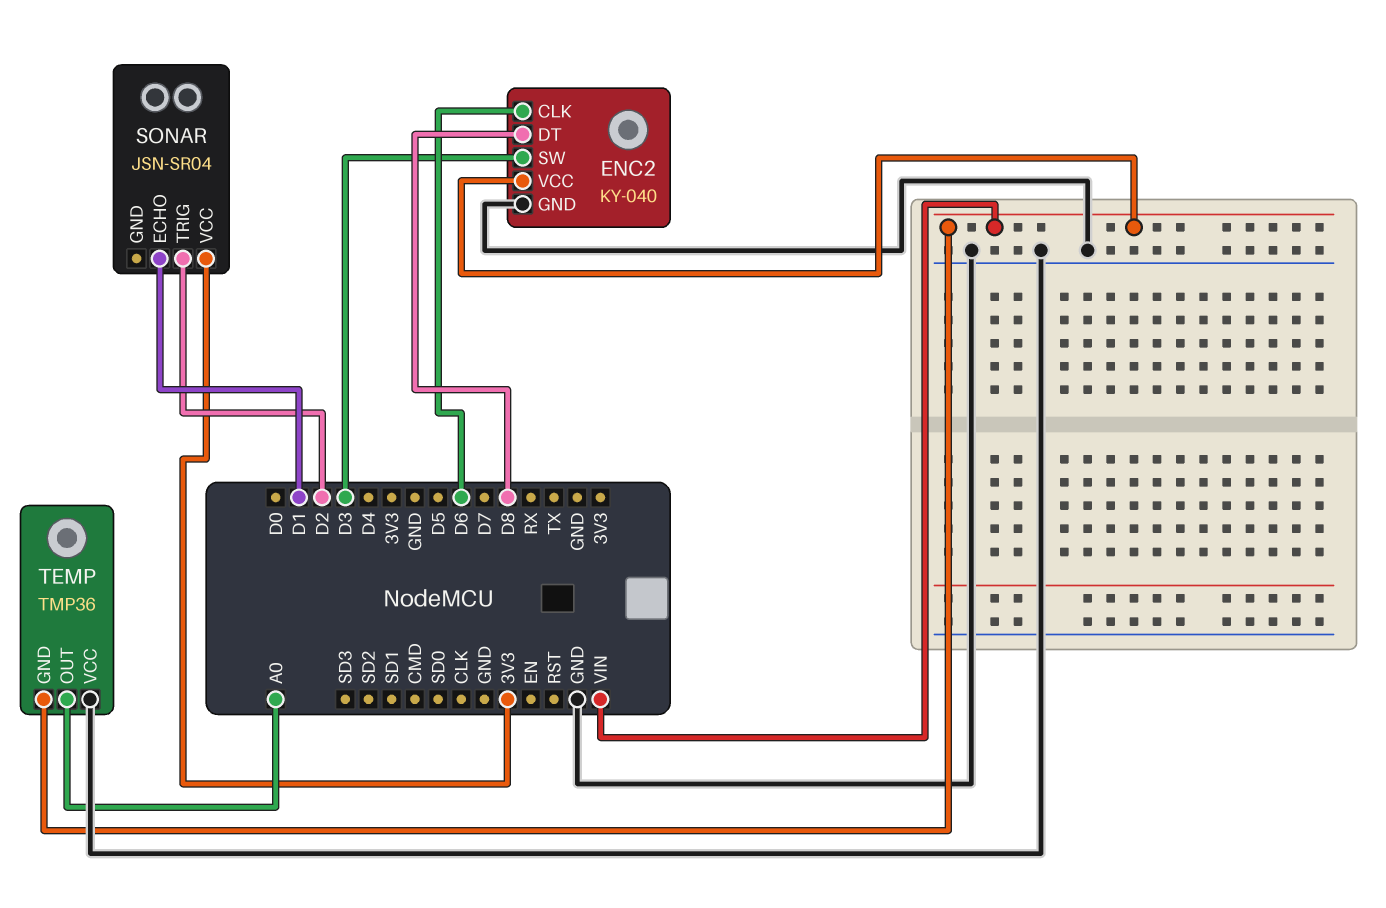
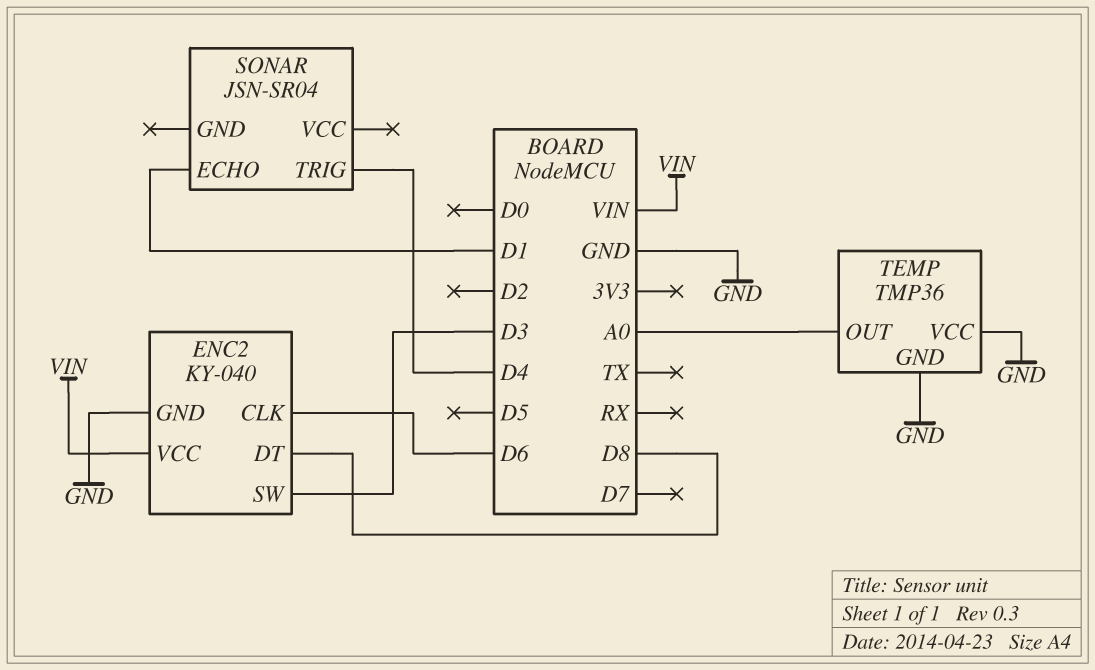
SONAR pin TRIG: D2 -> D4
SONAR pin VCC: 3V3 -> none
TEMP pin GND: VIN -> GND

